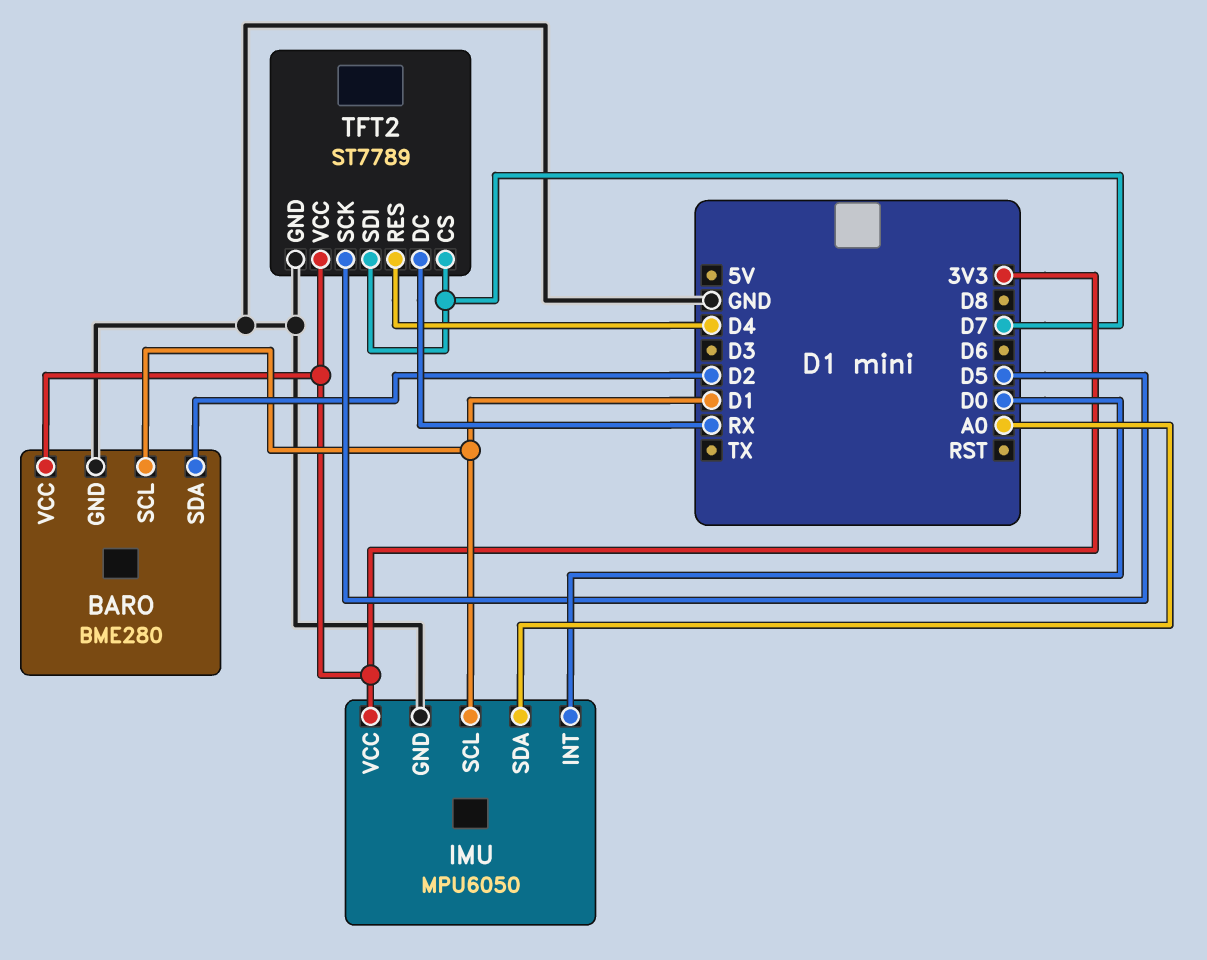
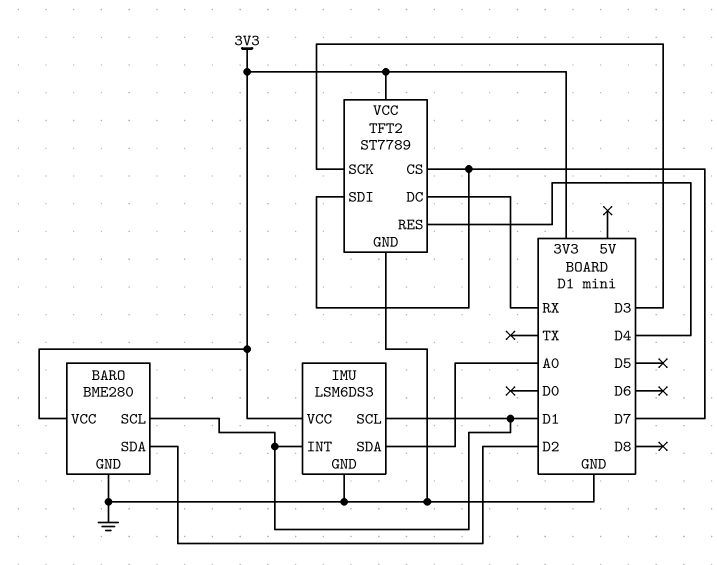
IMU: MPU6050 -> LSM6DS3
IMU pin INT: D0 -> D1
TFT2 pin SCK: D5 -> D3

